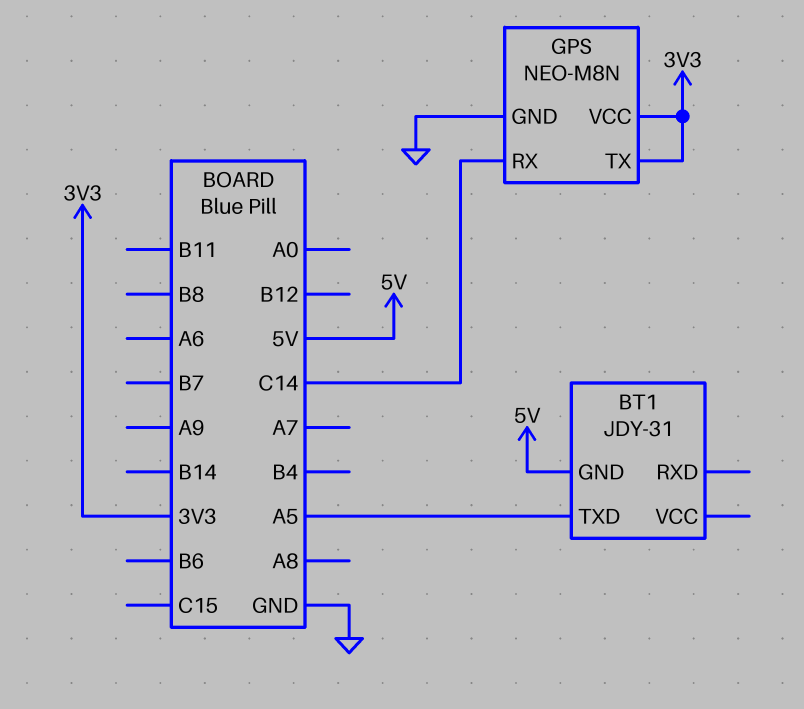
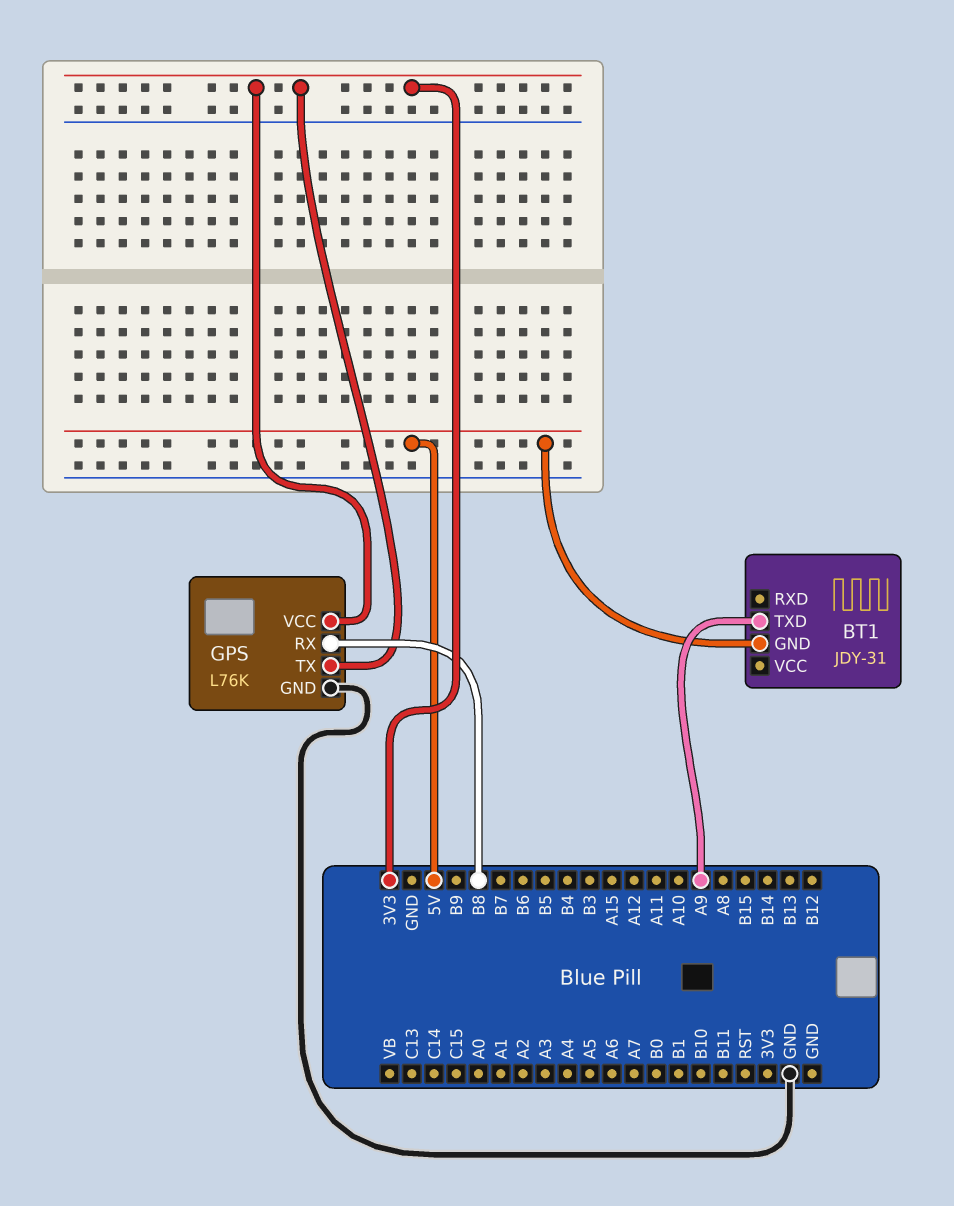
BT1 pin TXD: A5 -> A9
GPS: NEO-M8N -> L76K
GPS pin RX: C14 -> B8

